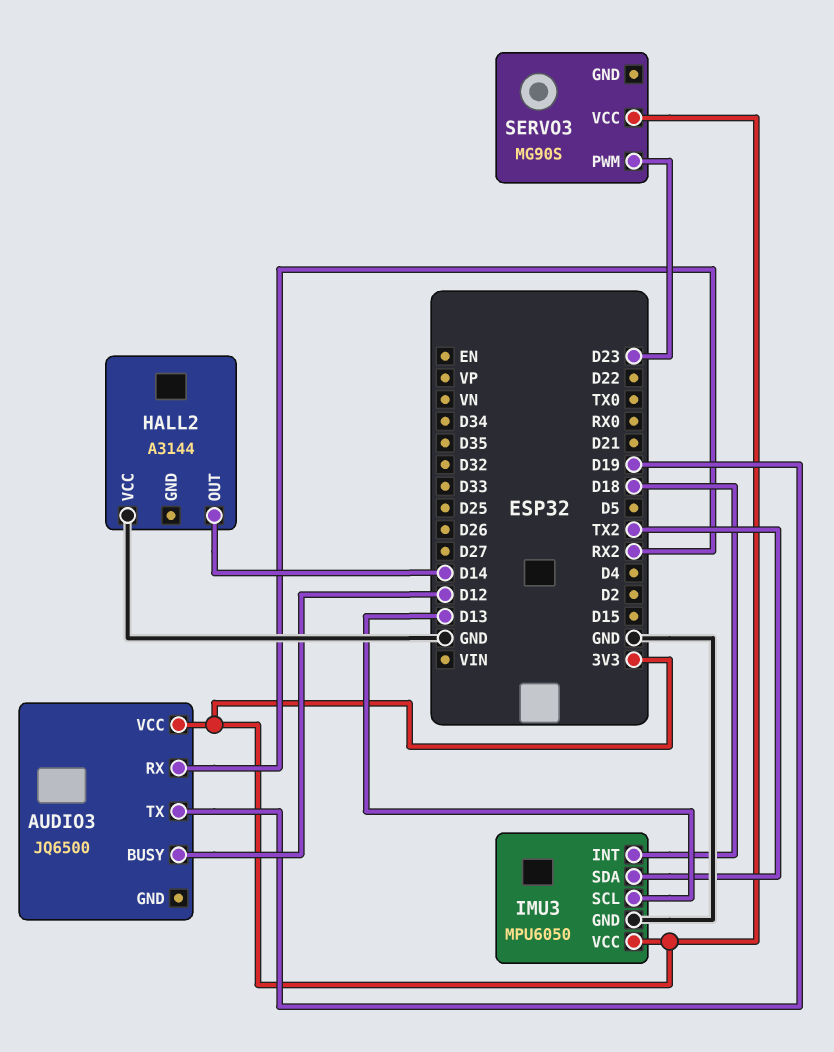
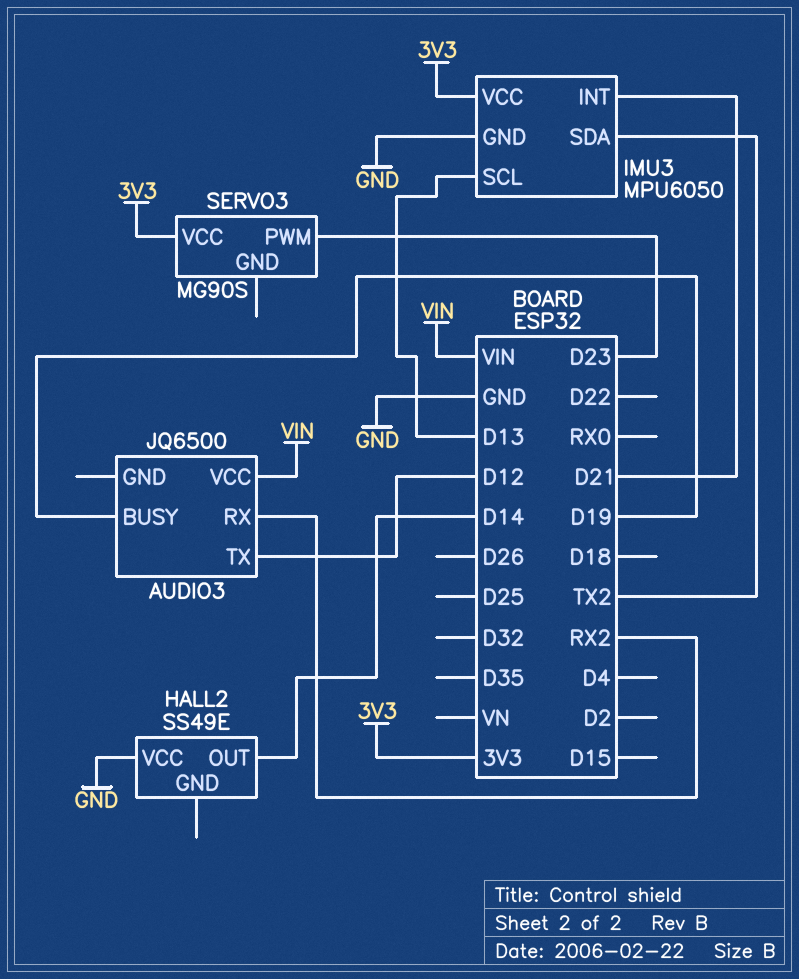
AUDIO3 pin BUSY: D12 -> D19
AUDIO3 pin TX: D19 -> D12
AUDIO3 pin VCC: 3V3 -> VIN
HALL2: A3144 -> SS49E
IMU3 pin INT: D18 -> D21

